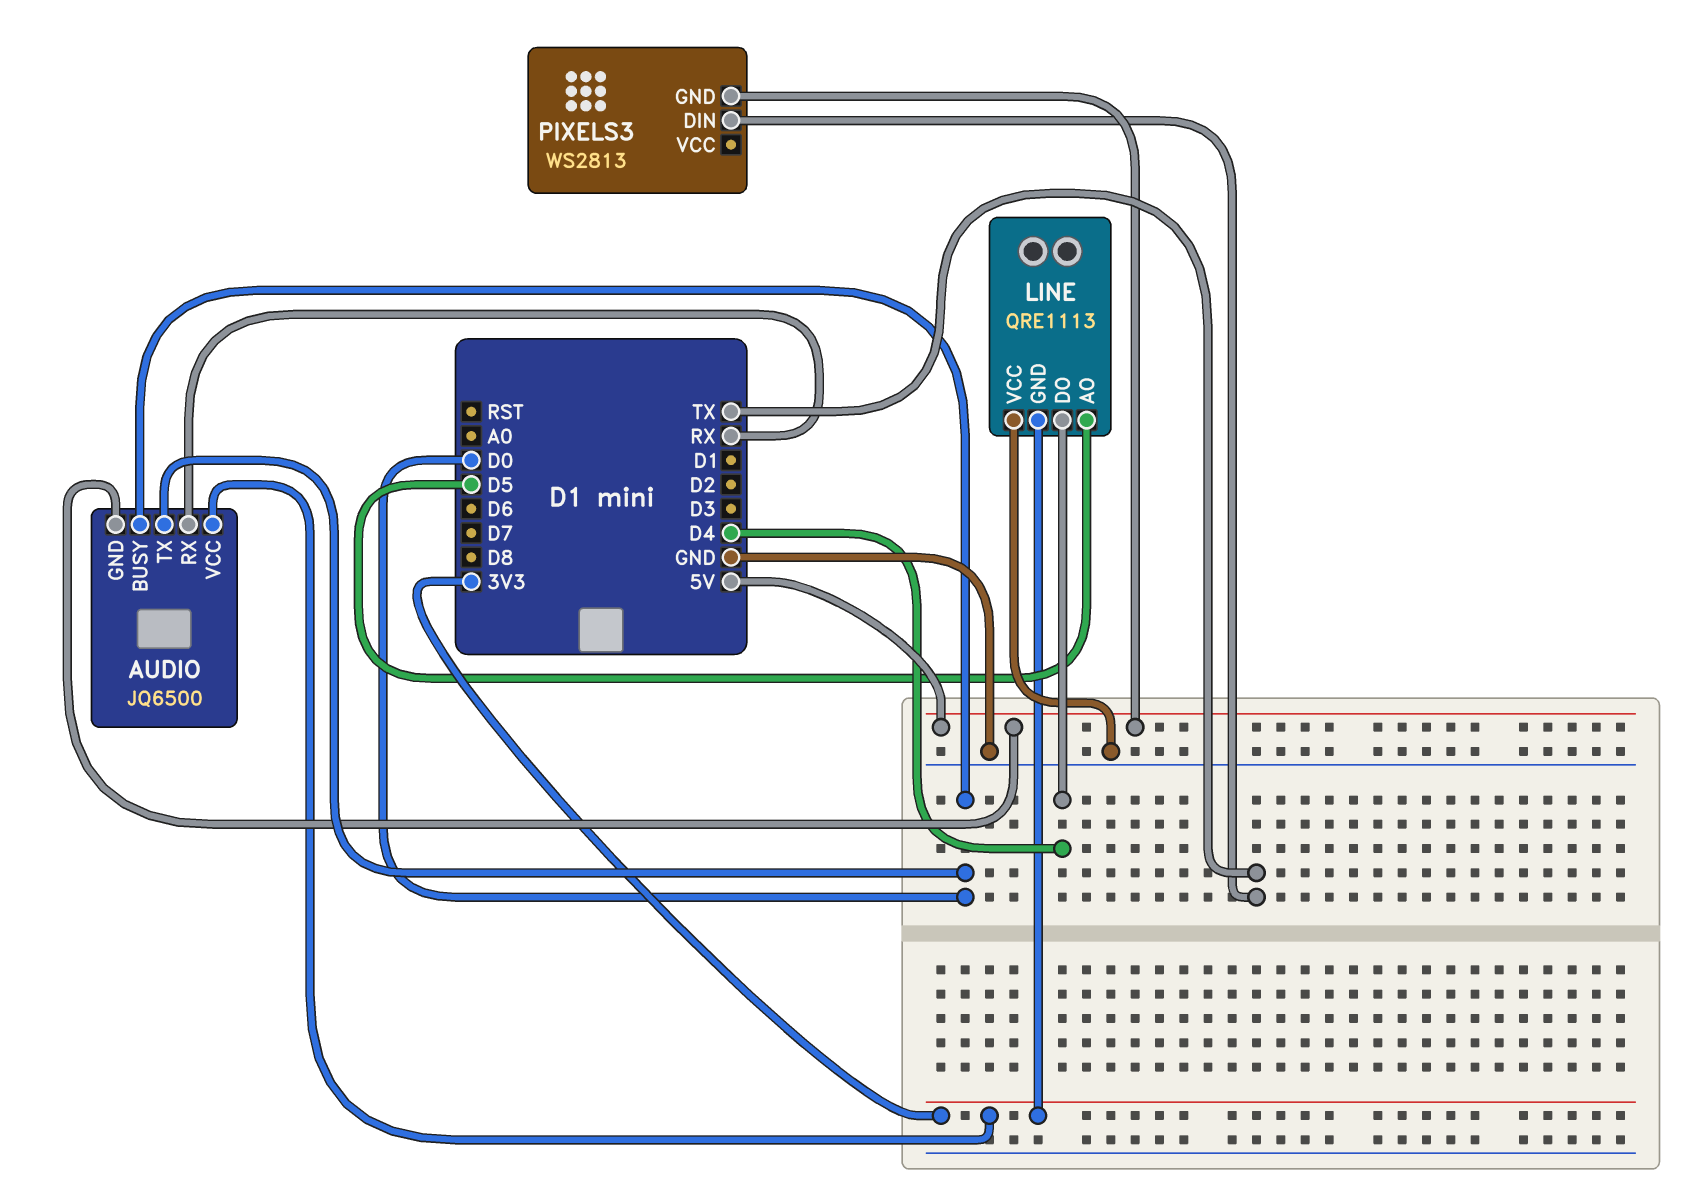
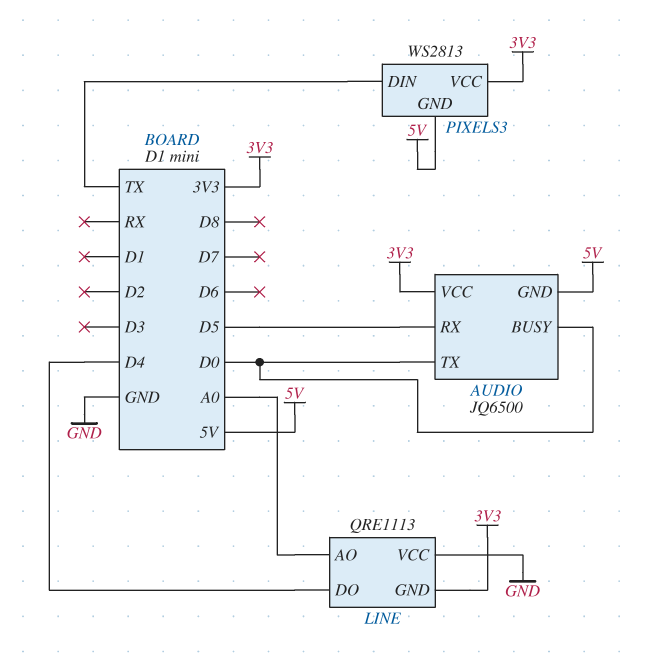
AUDIO pin RX: RX -> D5
LINE pin AO: D5 -> A0
PIXELS3 pin VCC: none -> 3V3

